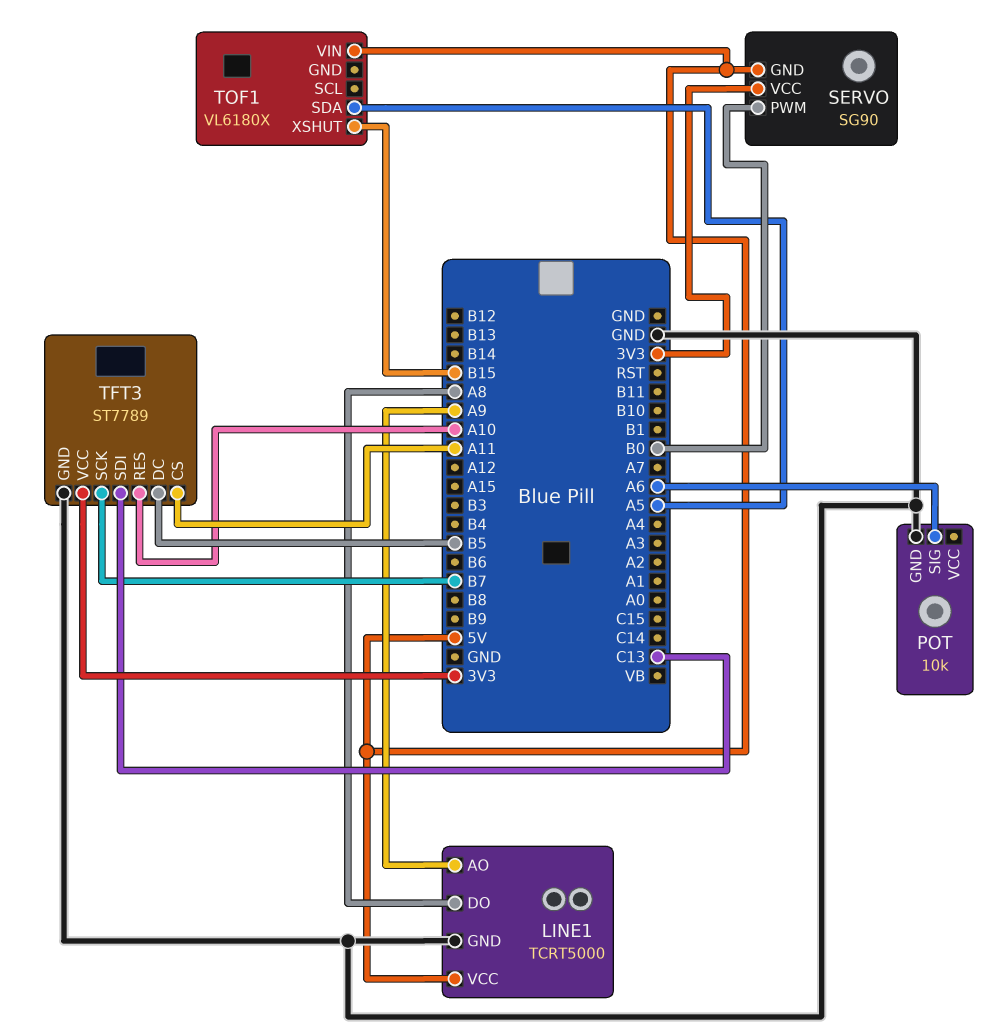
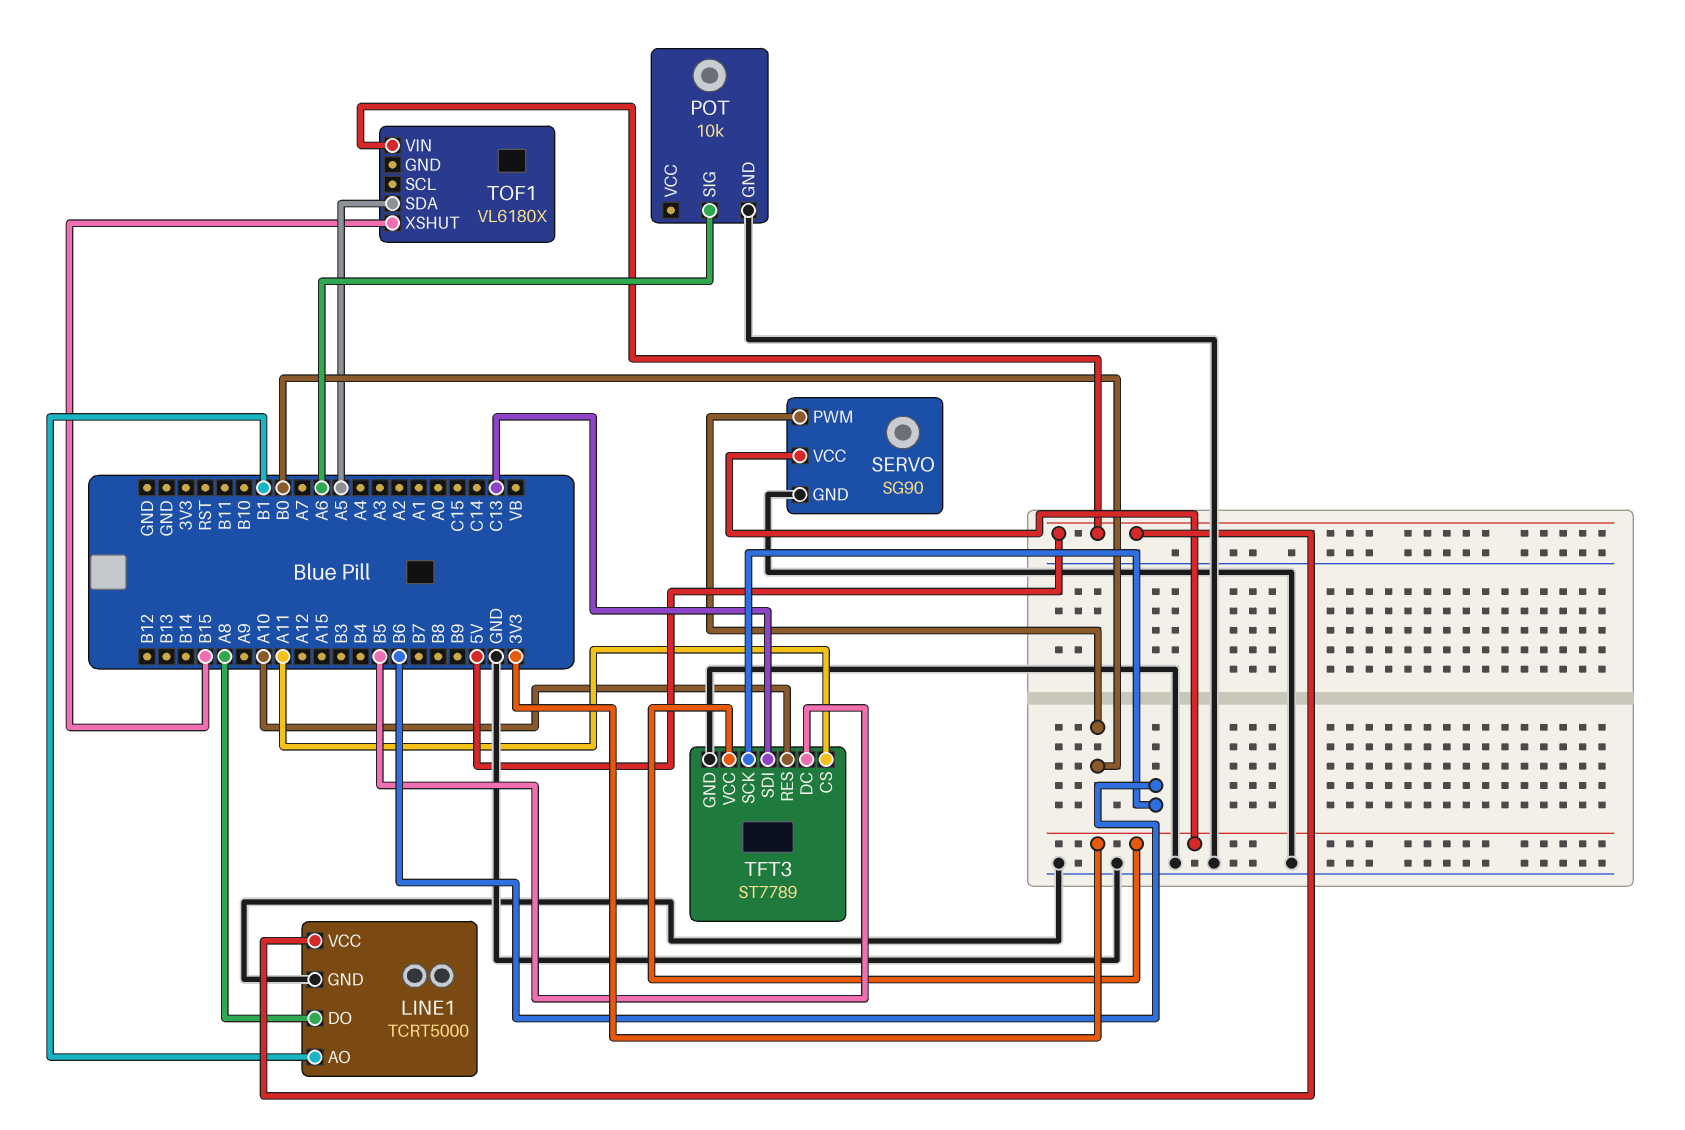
LINE1 pin AO: A9 -> B1
SERVO pin GND: 5V -> GND
TFT3 pin SCK: B7 -> B6

